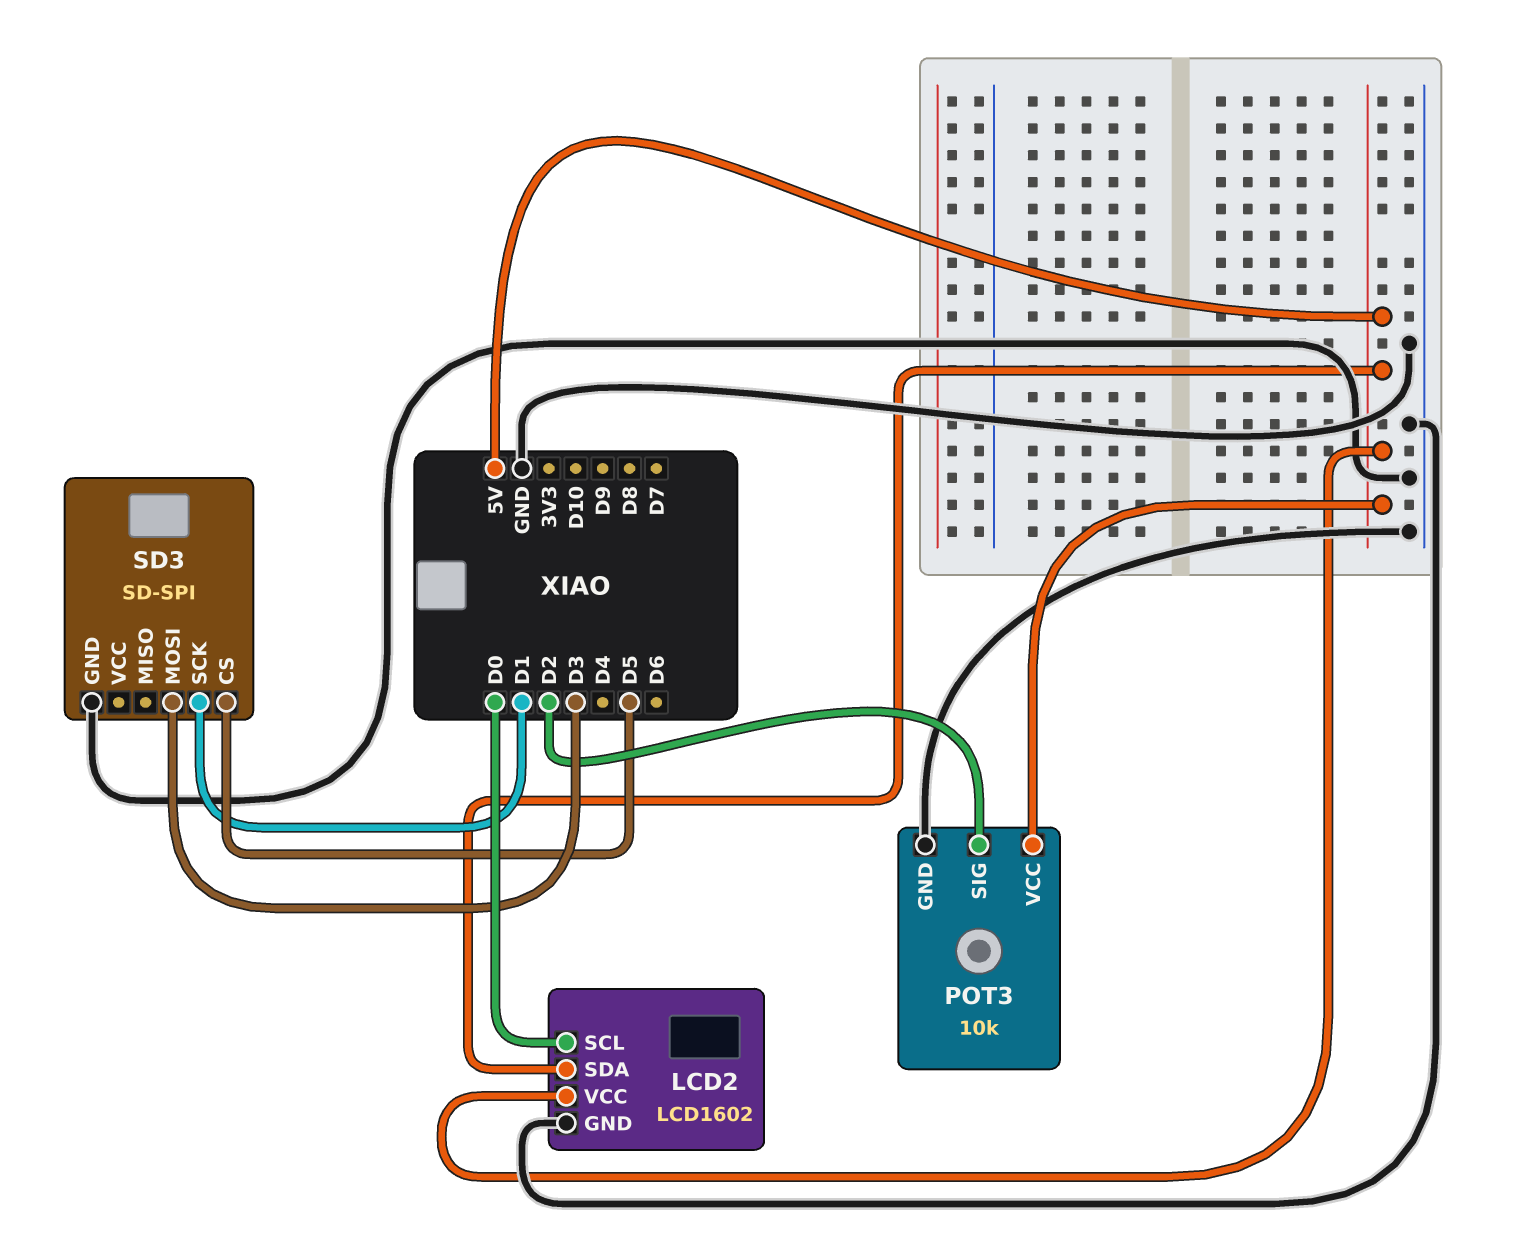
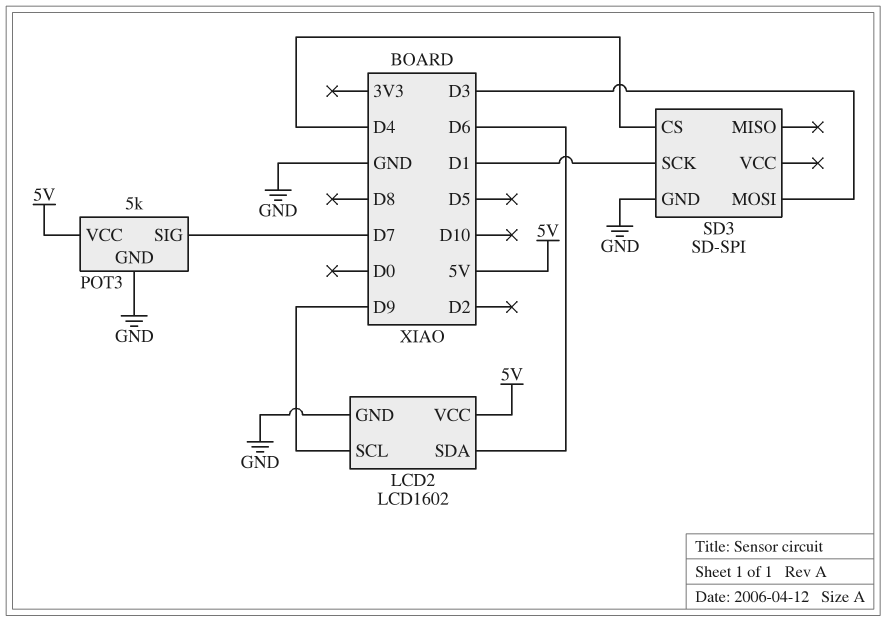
LCD2 pin SCL: D0 -> D9
LCD2 pin SDA: 5V -> D6
POT3: 10k -> 5k
POT3 pin SIG: D2 -> D7
SD3 pin CS: D5 -> D4

